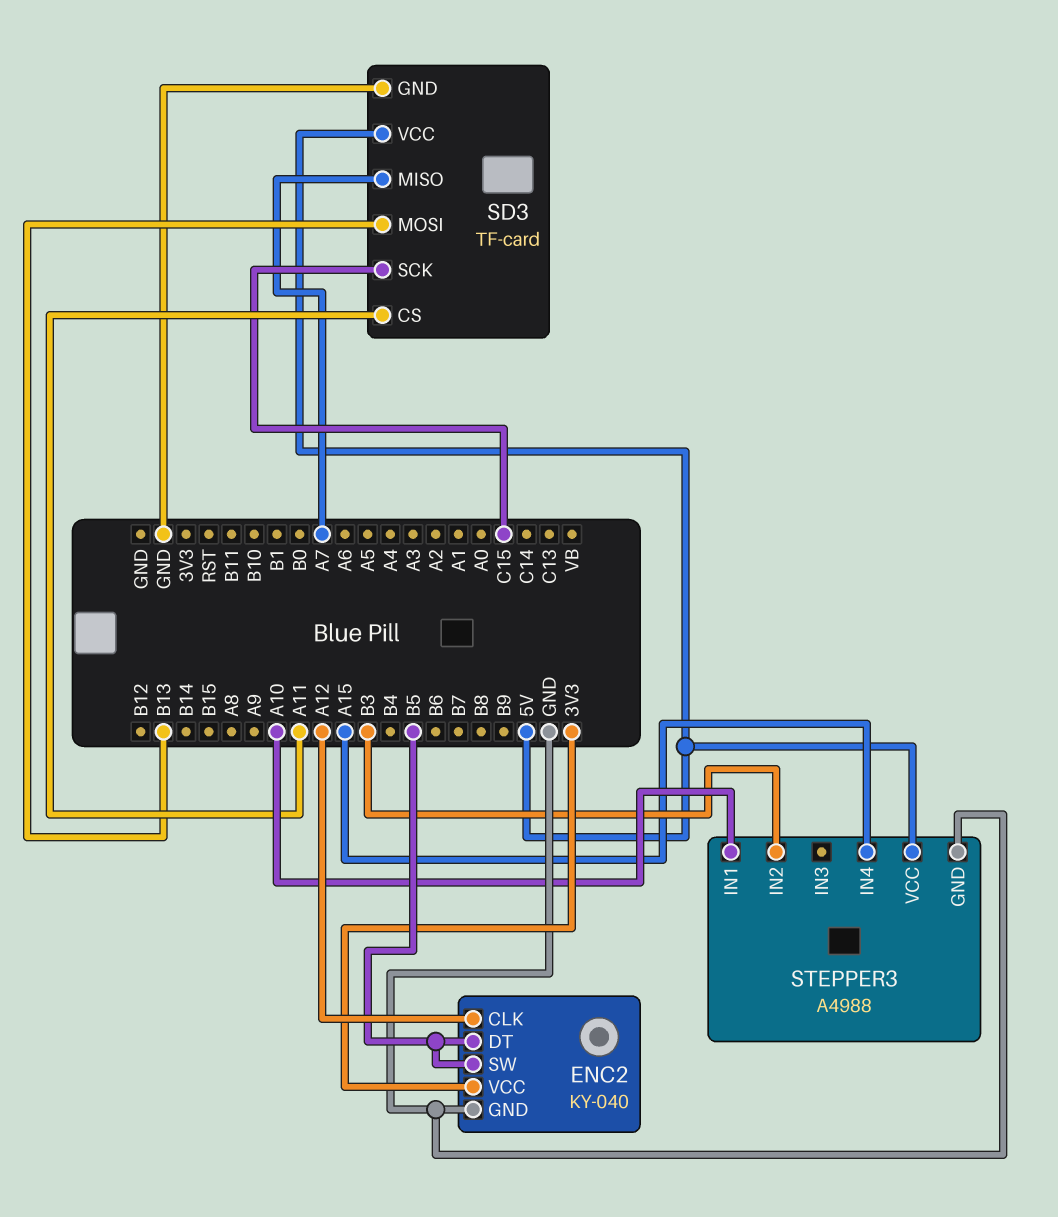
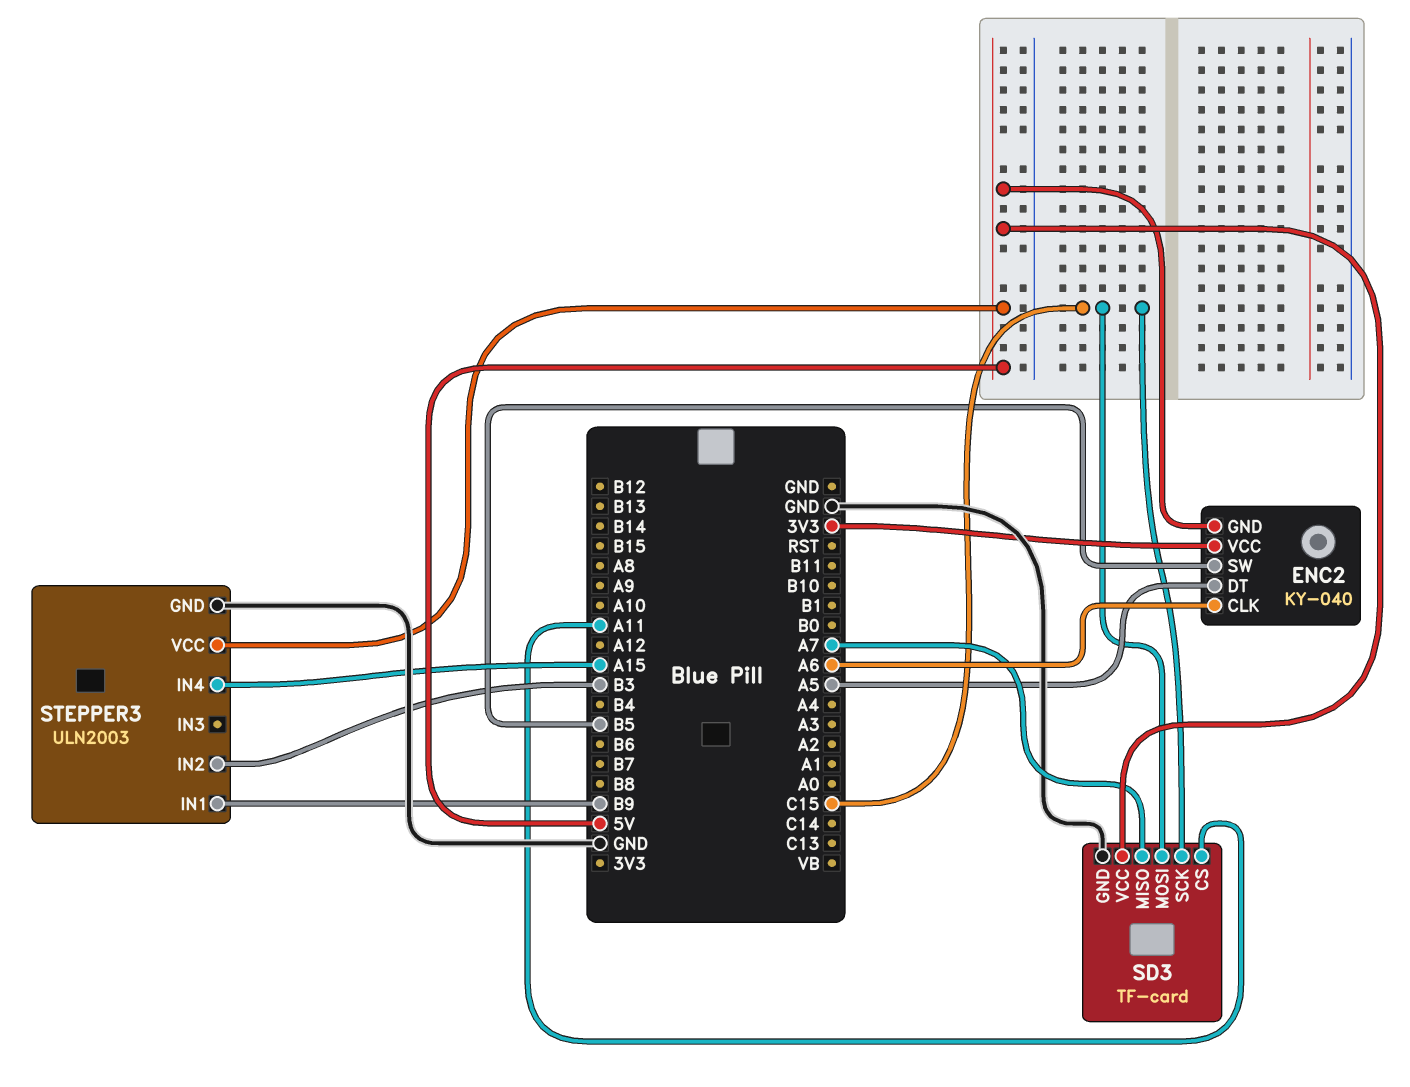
ENC2 pin CLK: A12 -> A6
ENC2 pin DT: B5 -> A5
ENC2 pin GND: GND -> 5V
SD3 pin MOSI: B13 -> C15
STEPPER3: A4988 -> ULN2003
STEPPER3 pin IN1: A10 -> B9

